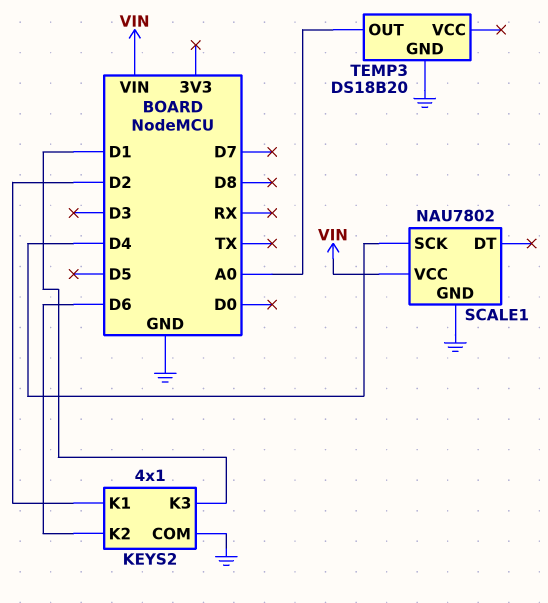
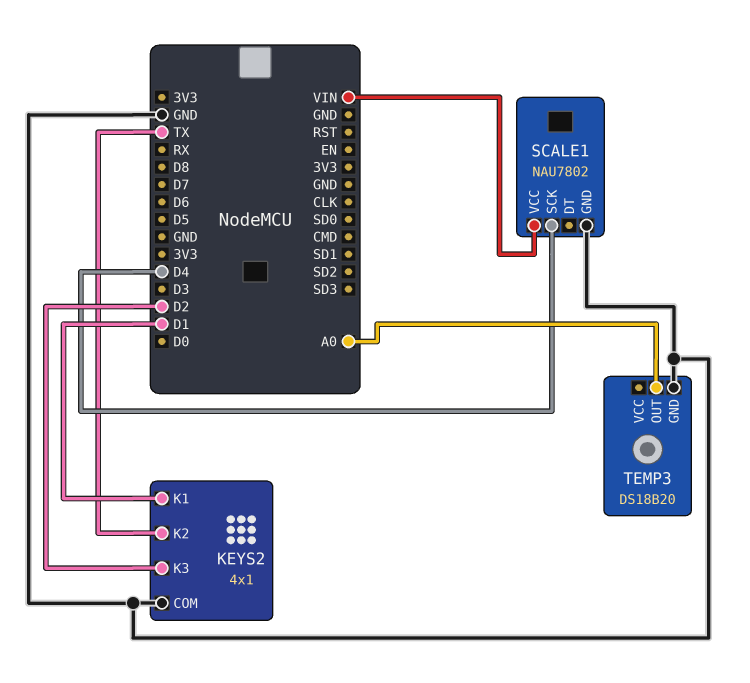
KEYS2 pin K1: D2 -> D1
KEYS2 pin K2: D6 -> TX
KEYS2 pin K3: D1 -> D2

